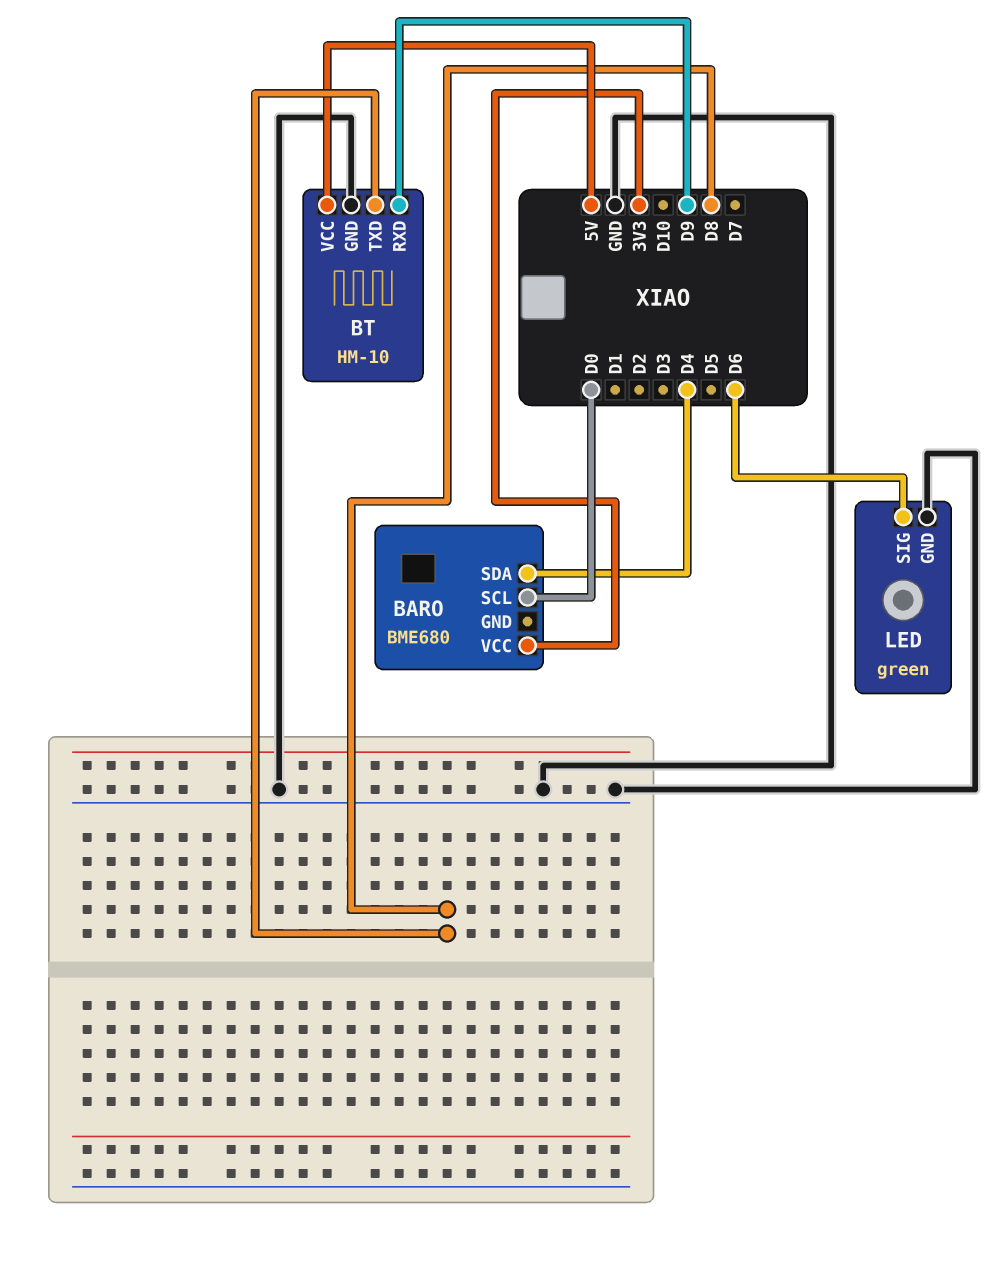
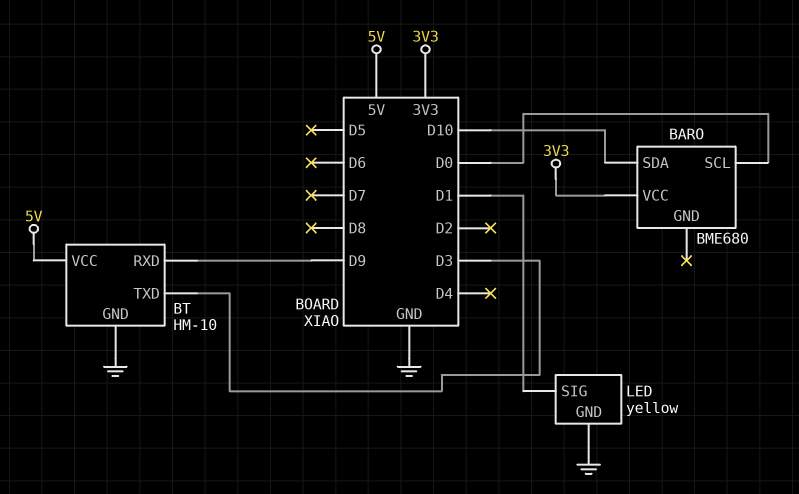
BARO pin SDA: D4 -> D10
BT pin TXD: D8 -> D3
LED: green -> yellow
LED pin SIG: D6 -> D1

